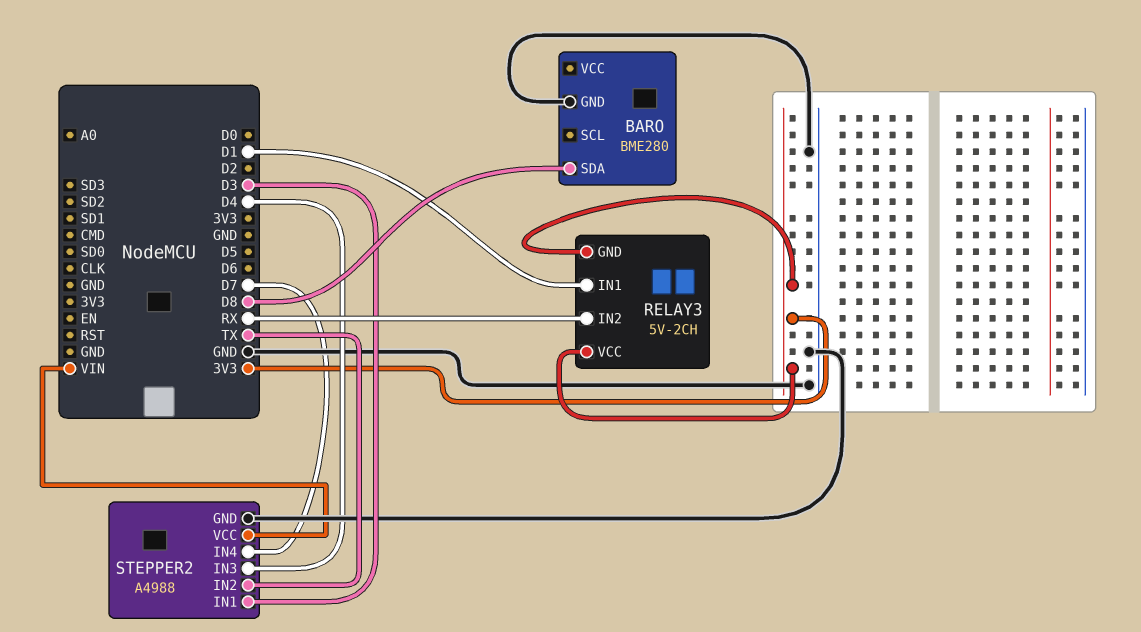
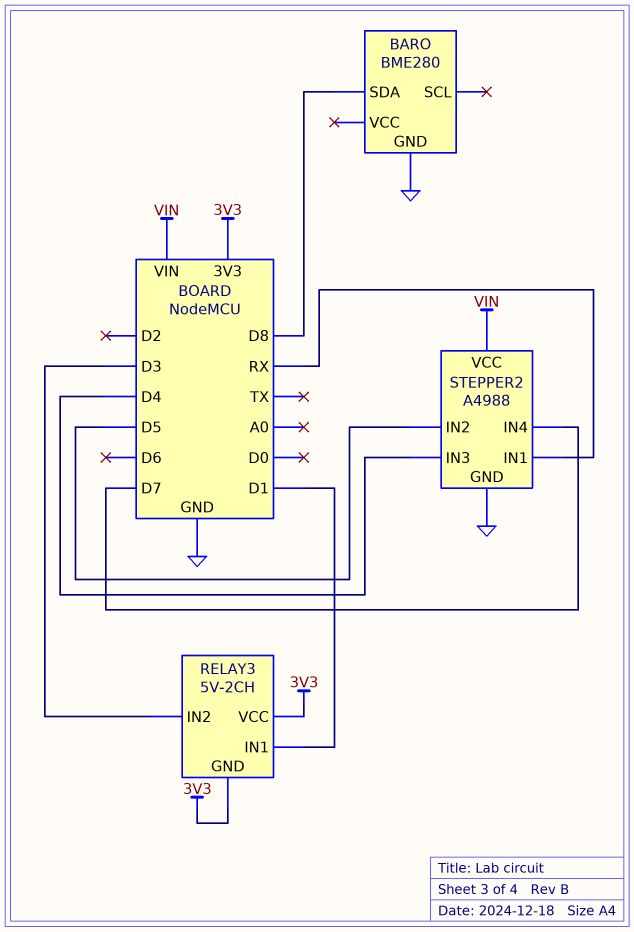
RELAY3 pin IN2: RX -> D3
STEPPER2 pin IN1: D3 -> RX
STEPPER2 pin IN2: TX -> D5

